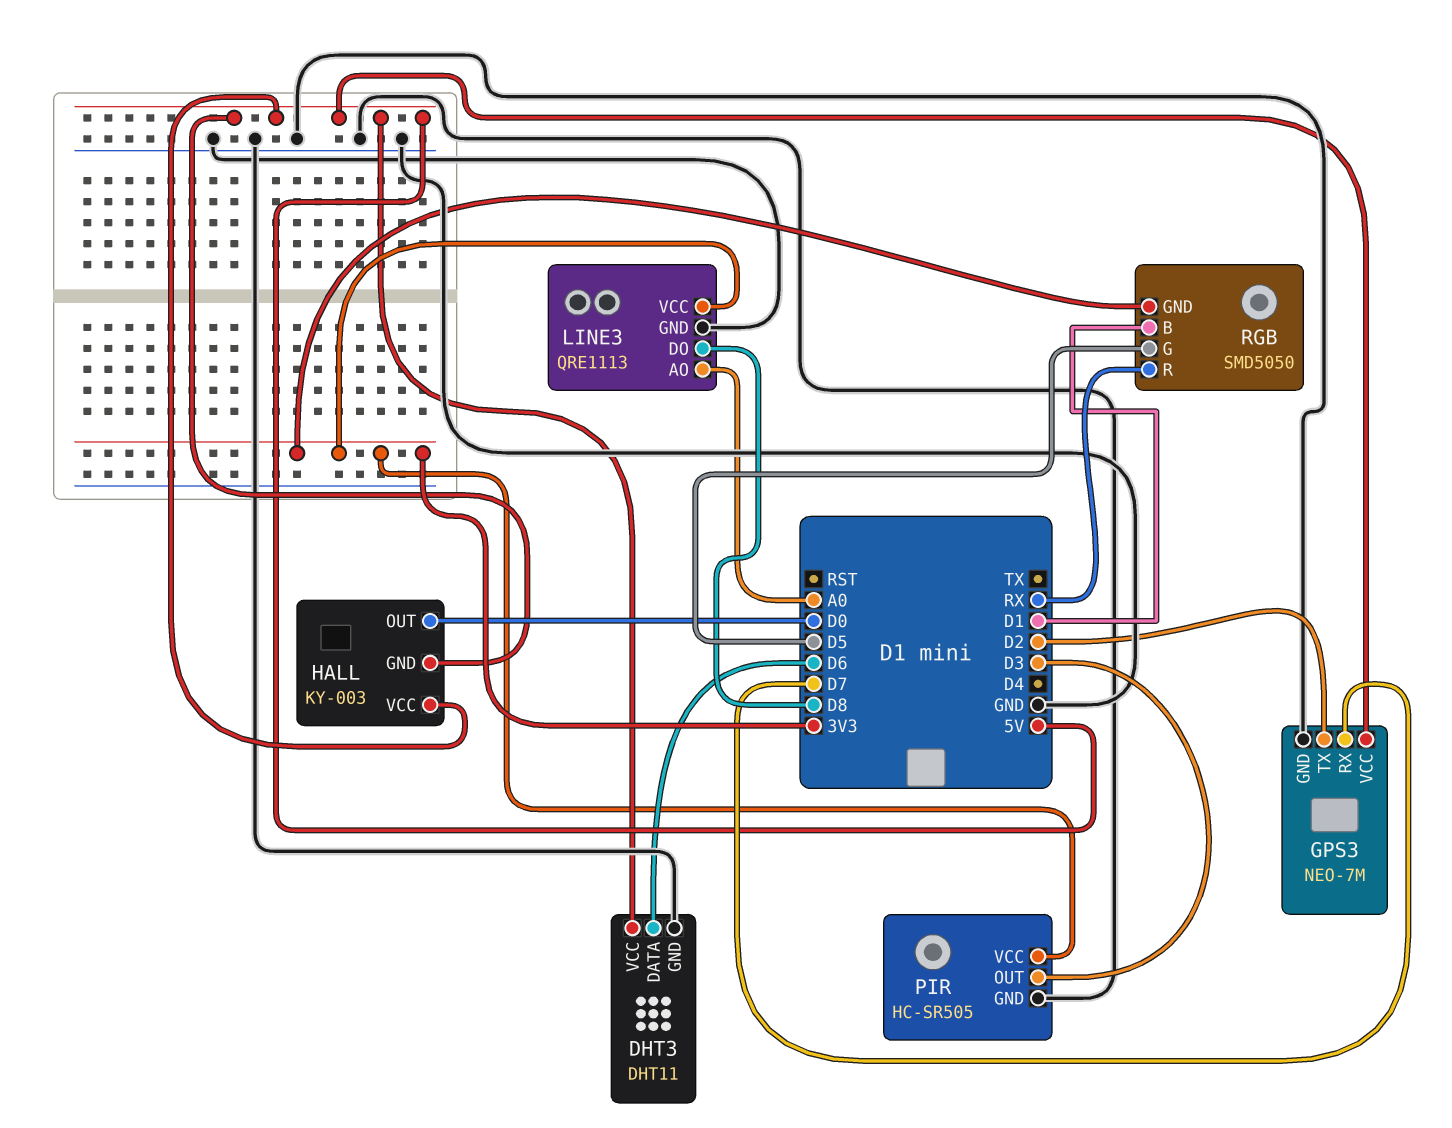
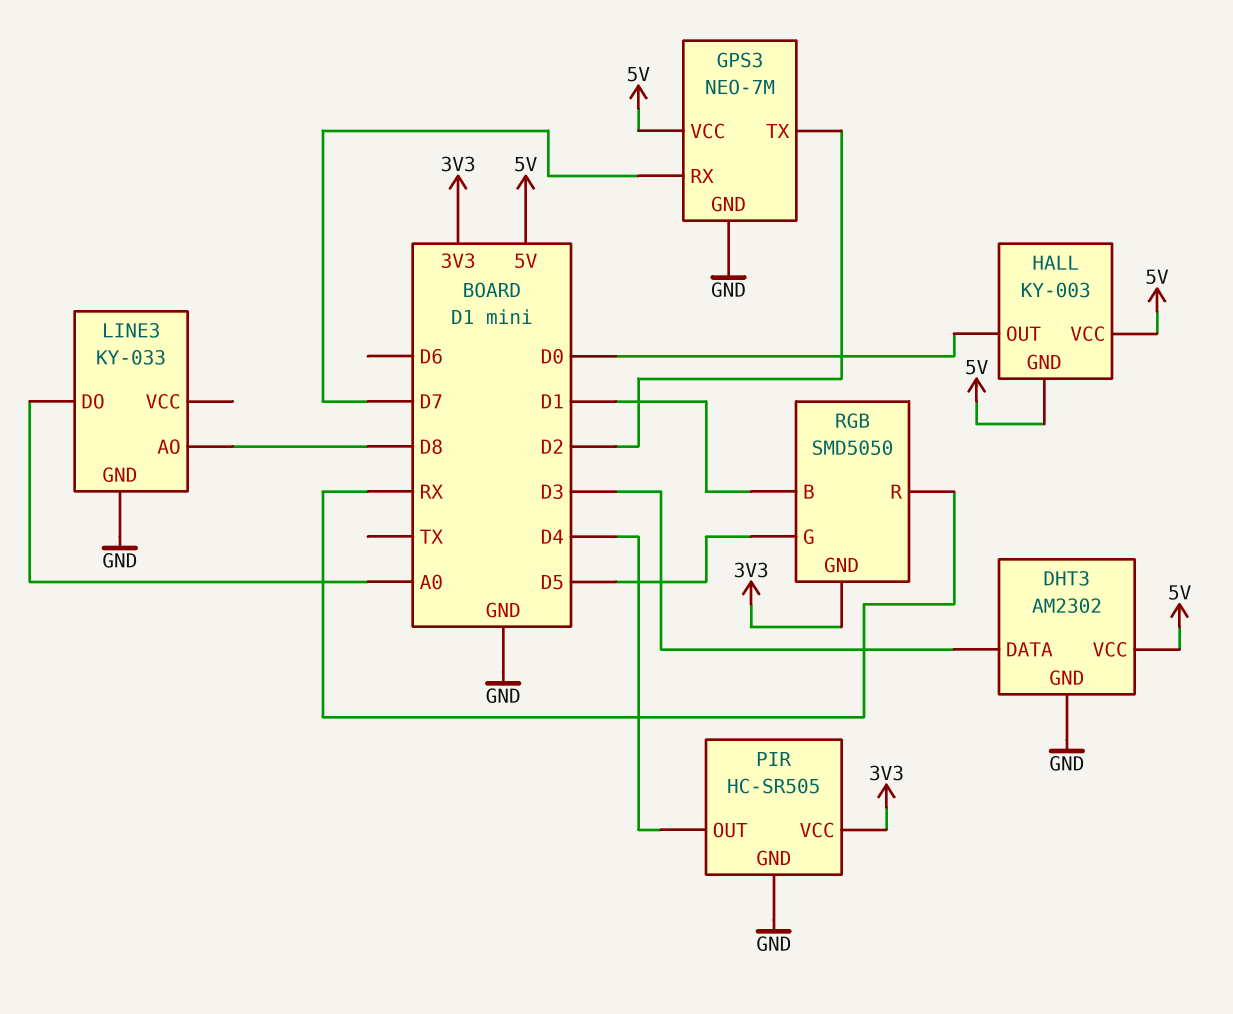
DHT3: DHT11 -> AM2302
DHT3 pin DATA: D6 -> D3
LINE3: QRE1113 -> KY-033
LINE3 pin AO: A0 -> D8
LINE3 pin DO: D8 -> A0
LINE3 pin VCC: 3V3 -> none
PIR pin OUT: D3 -> D4

